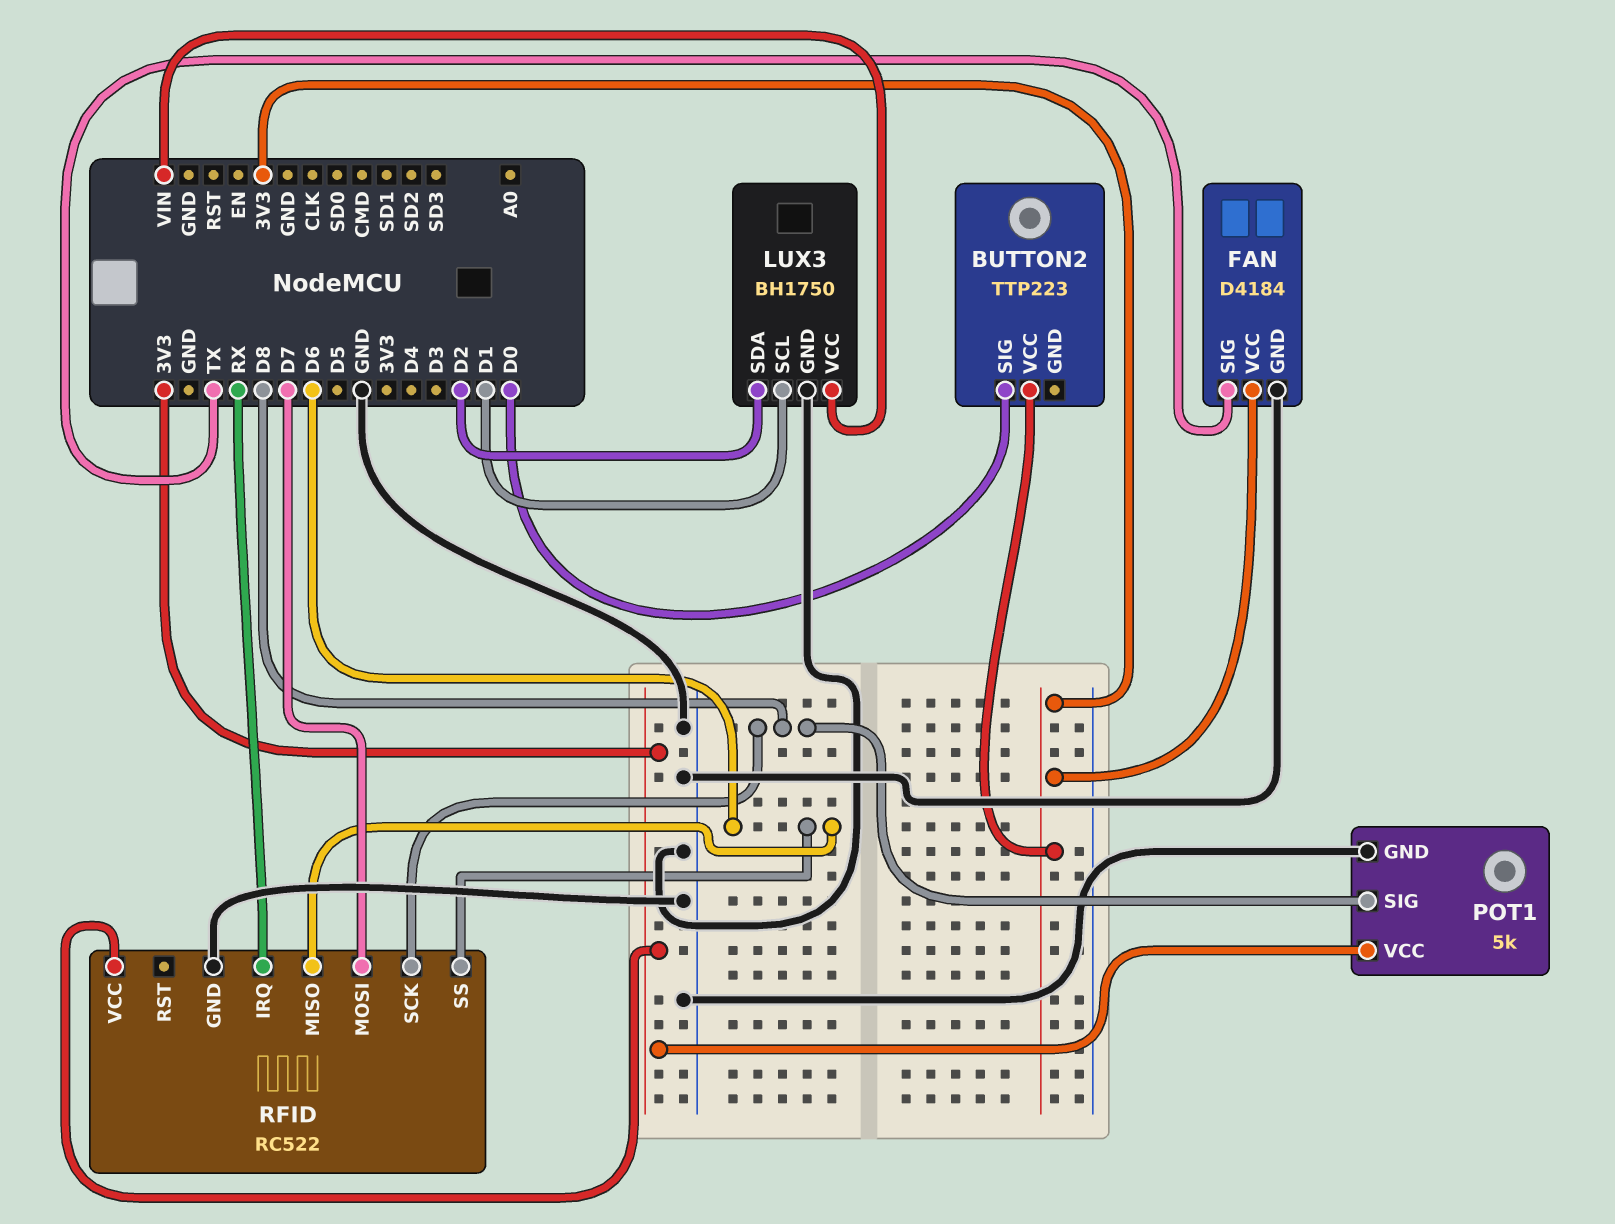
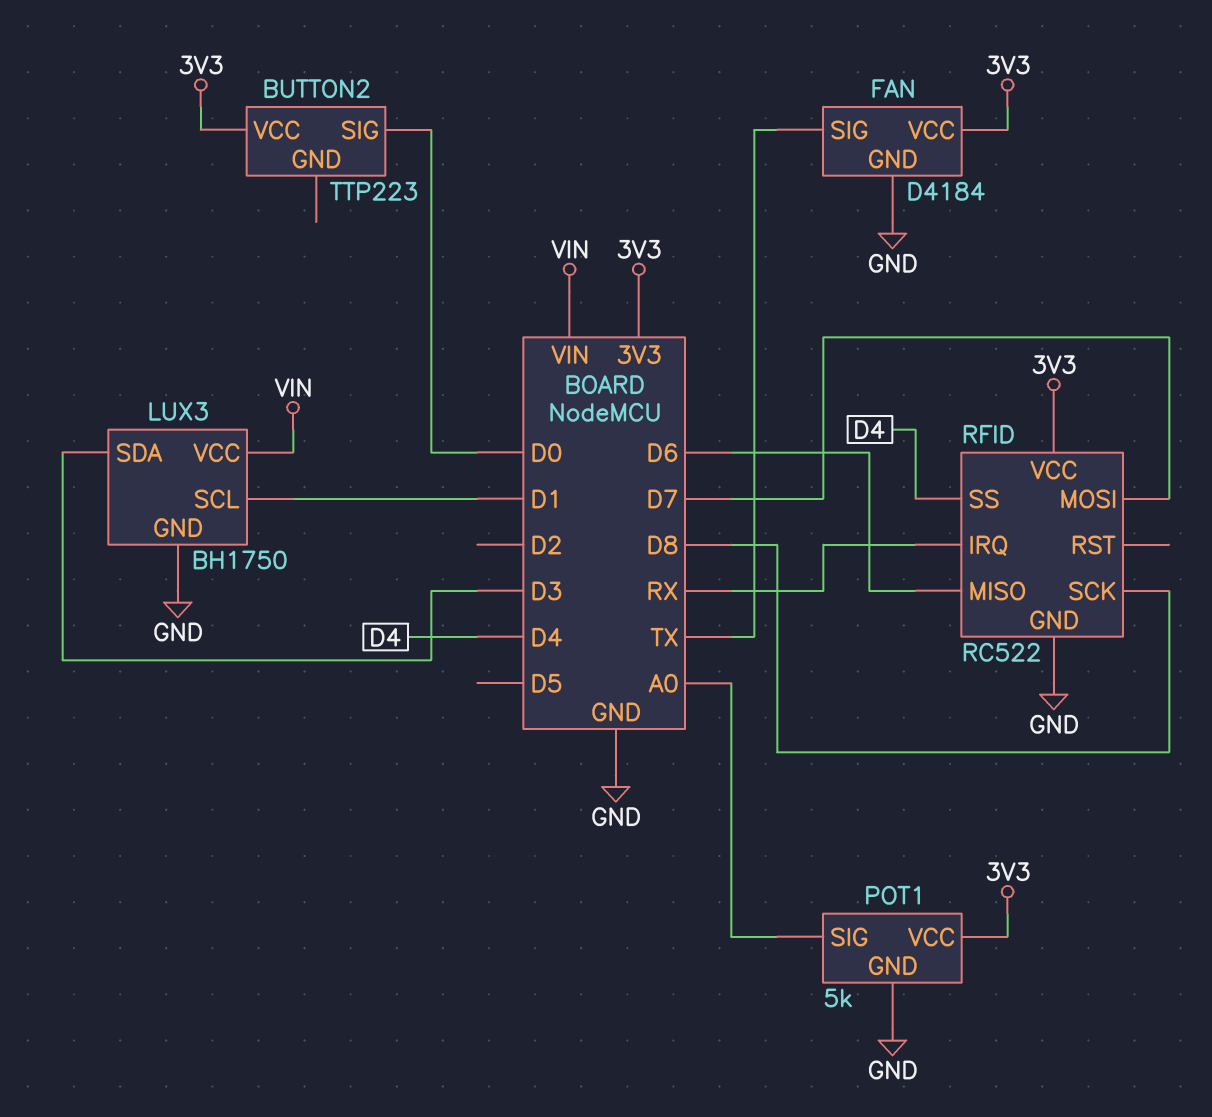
LUX3 pin SDA: D2 -> D3
POT1 pin SIG: D8 -> A0
RFID pin SS: D6 -> D4

